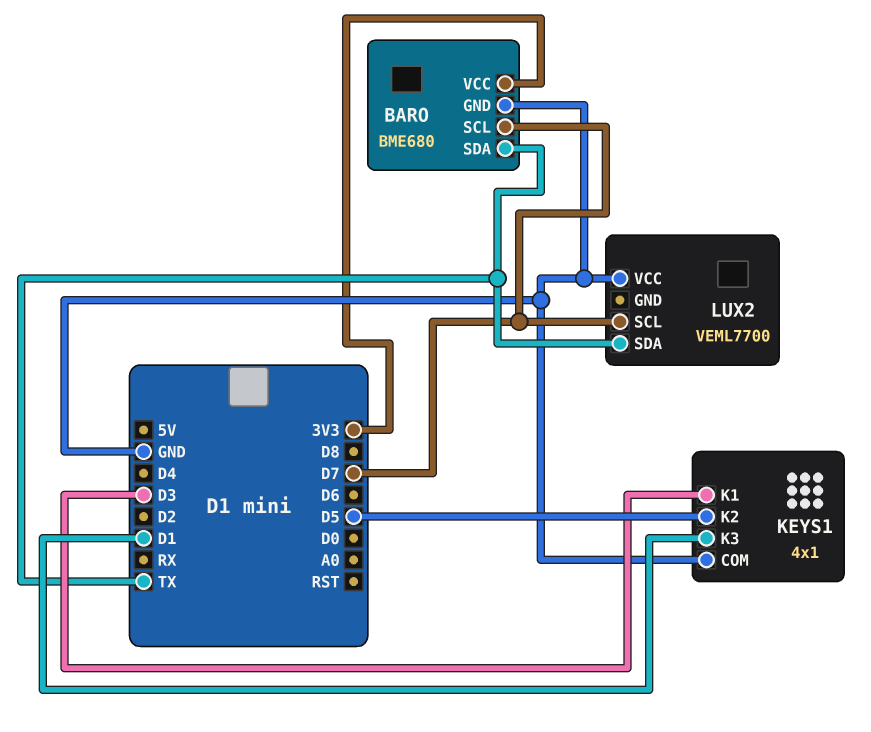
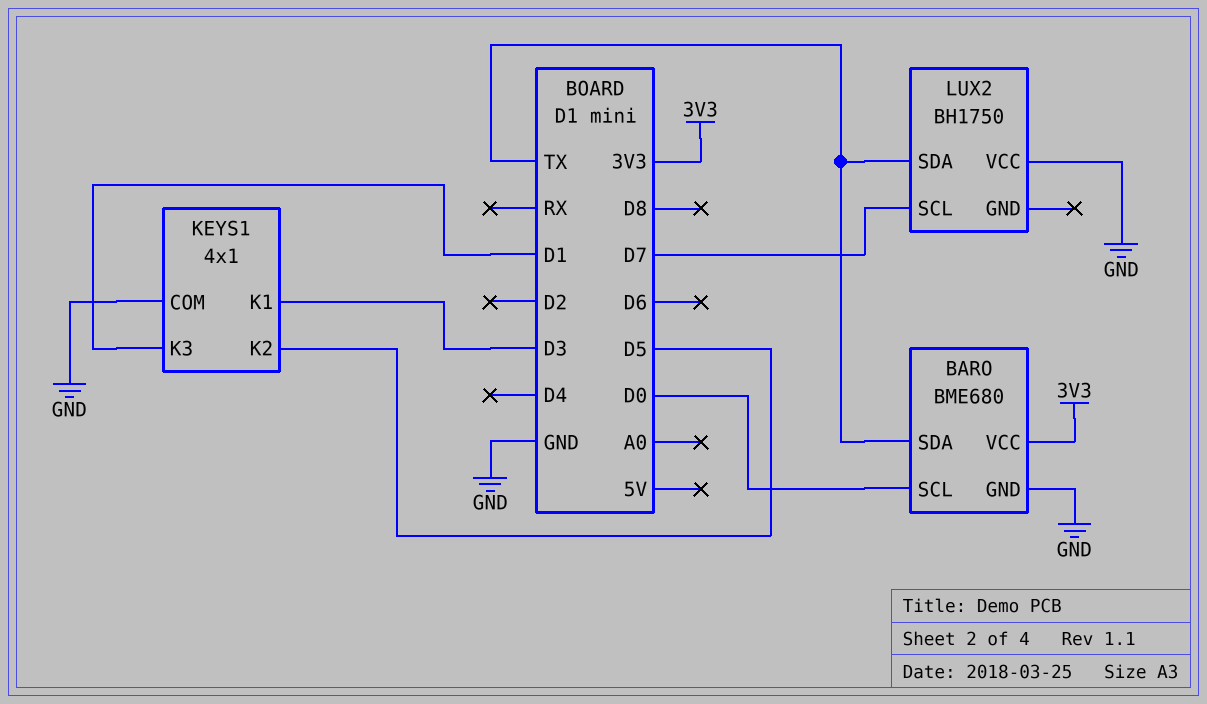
BARO pin SCL: D7 -> D0
LUX2: VEML7700 -> BH1750

